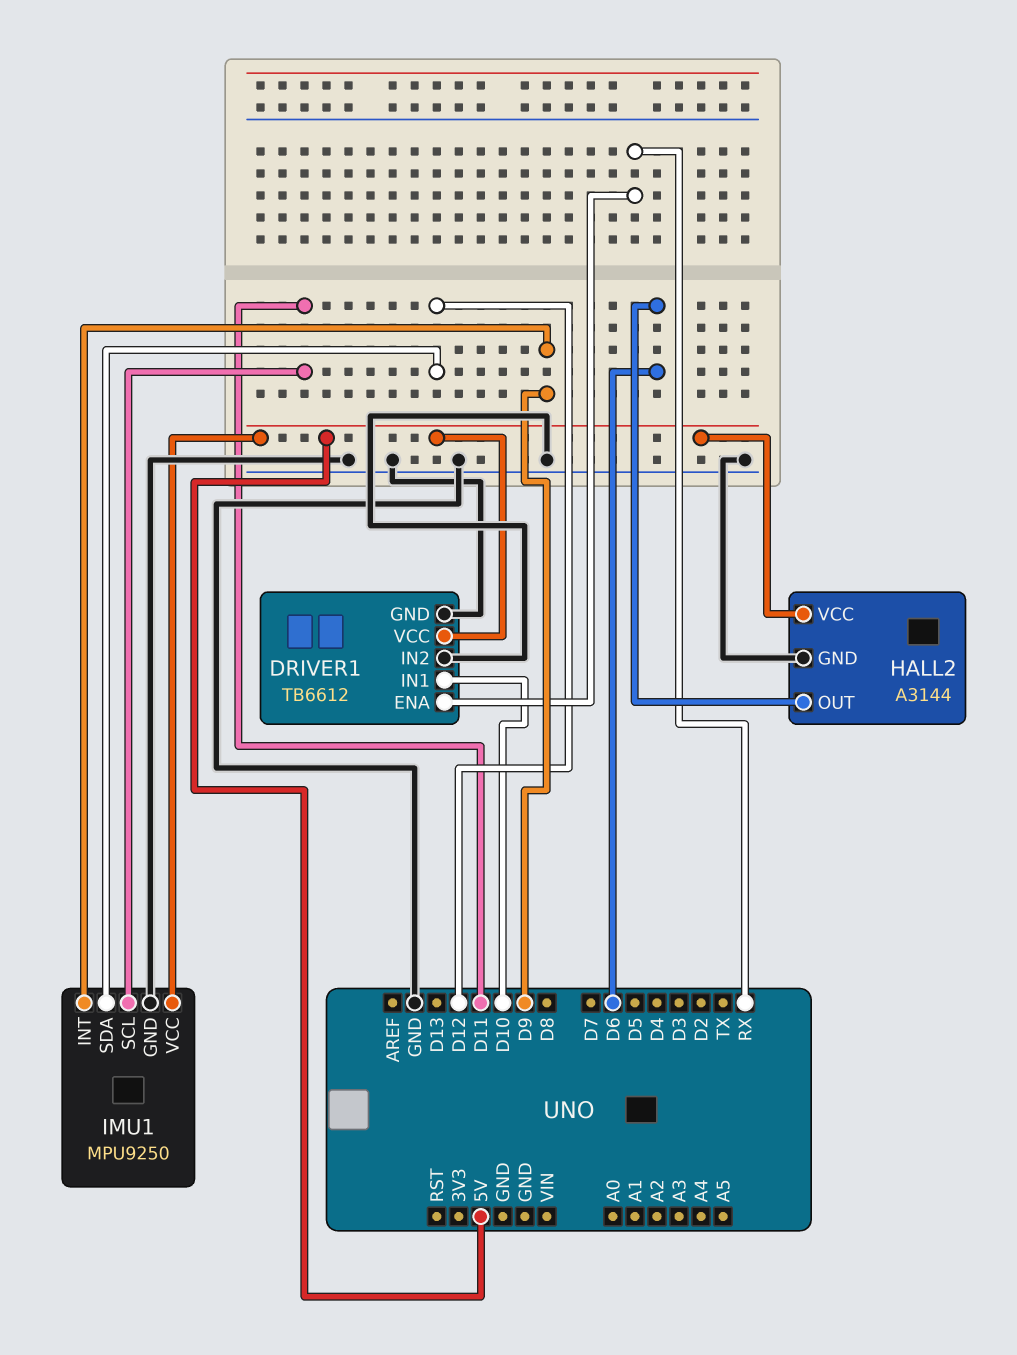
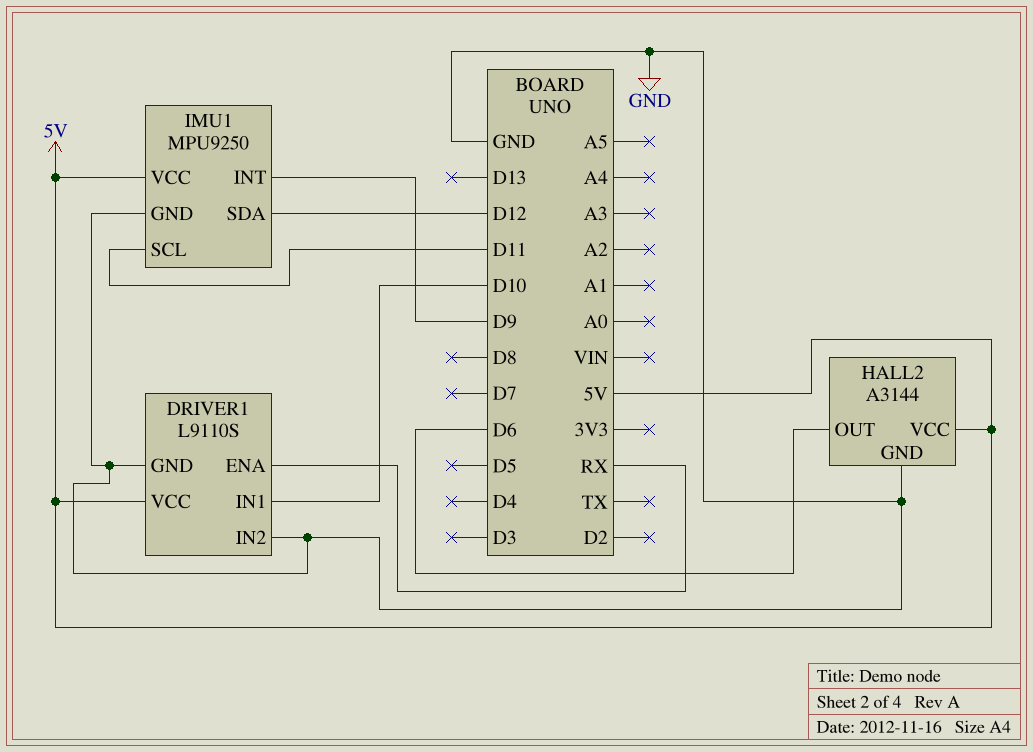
DRIVER1: TB6612 -> L9110S

